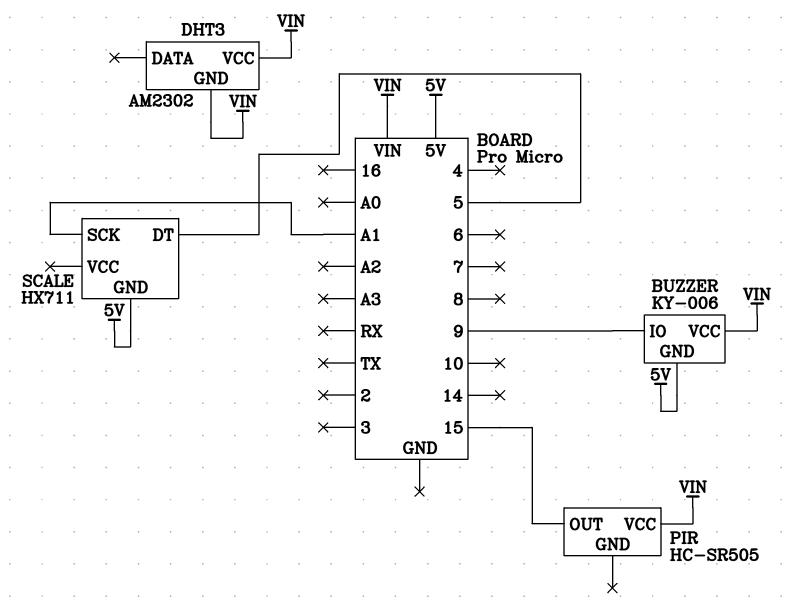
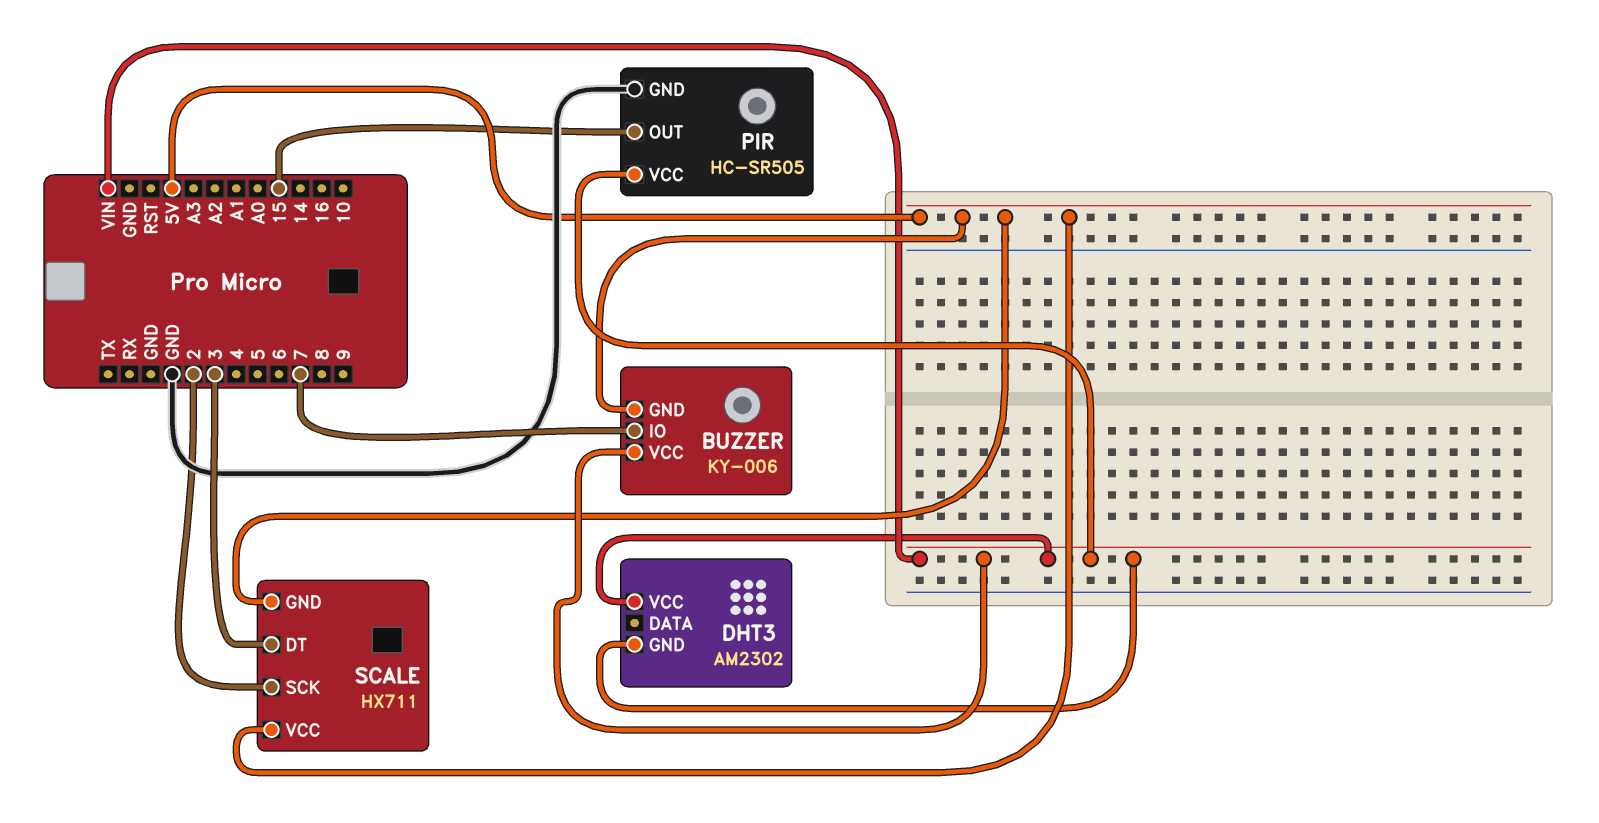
BUZZER pin IO: 9 -> 7
PIR pin GND: none -> GND
SCALE pin DT: 5 -> 3
SCALE pin SCK: A1 -> 2
SCALE pin VCC: none -> 5V

